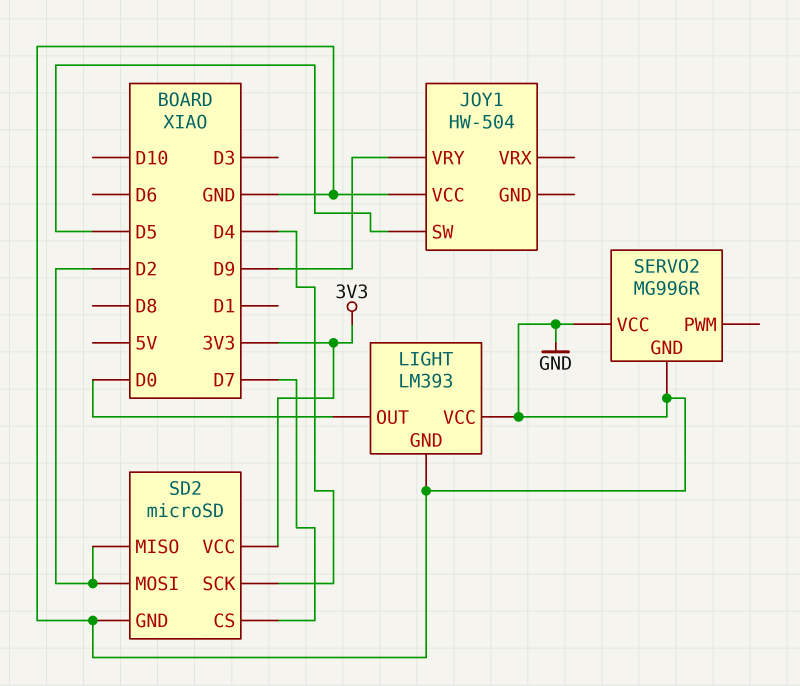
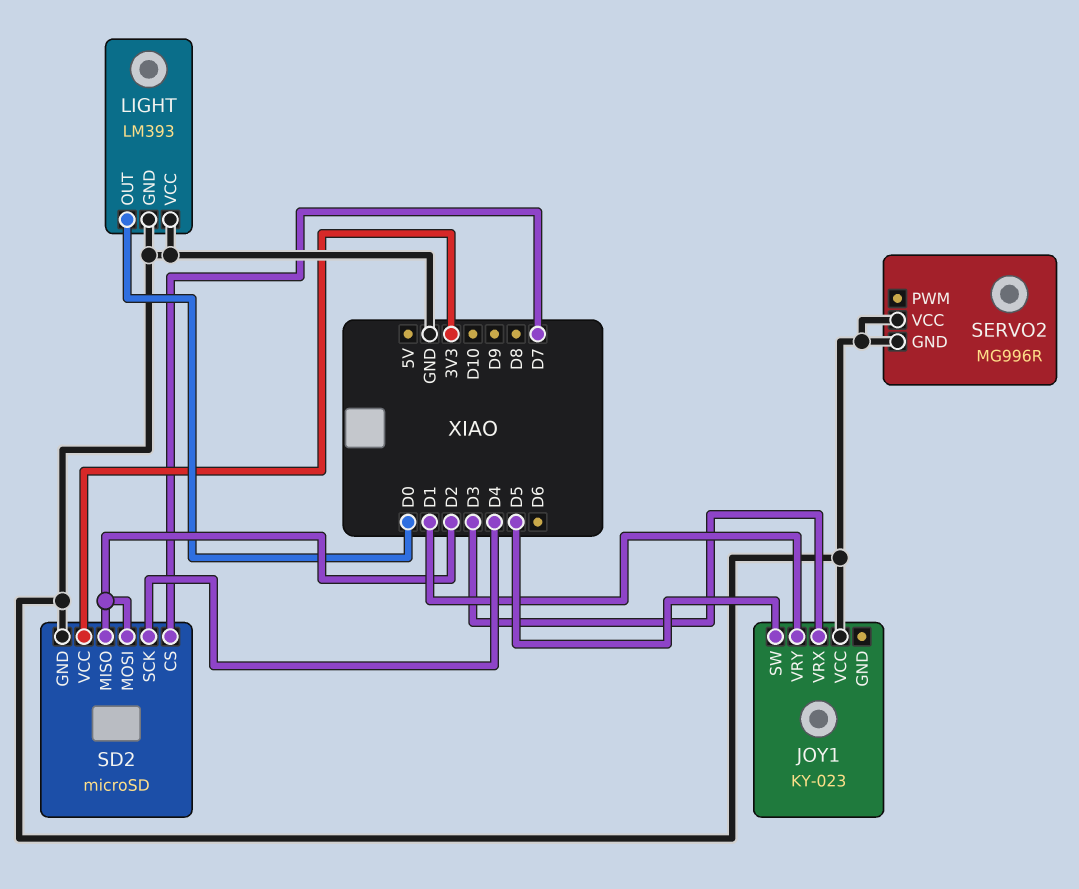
JOY1: HW-504 -> KY-023
JOY1 pin VRX: none -> D3
JOY1 pin VRY: D9 -> D1

